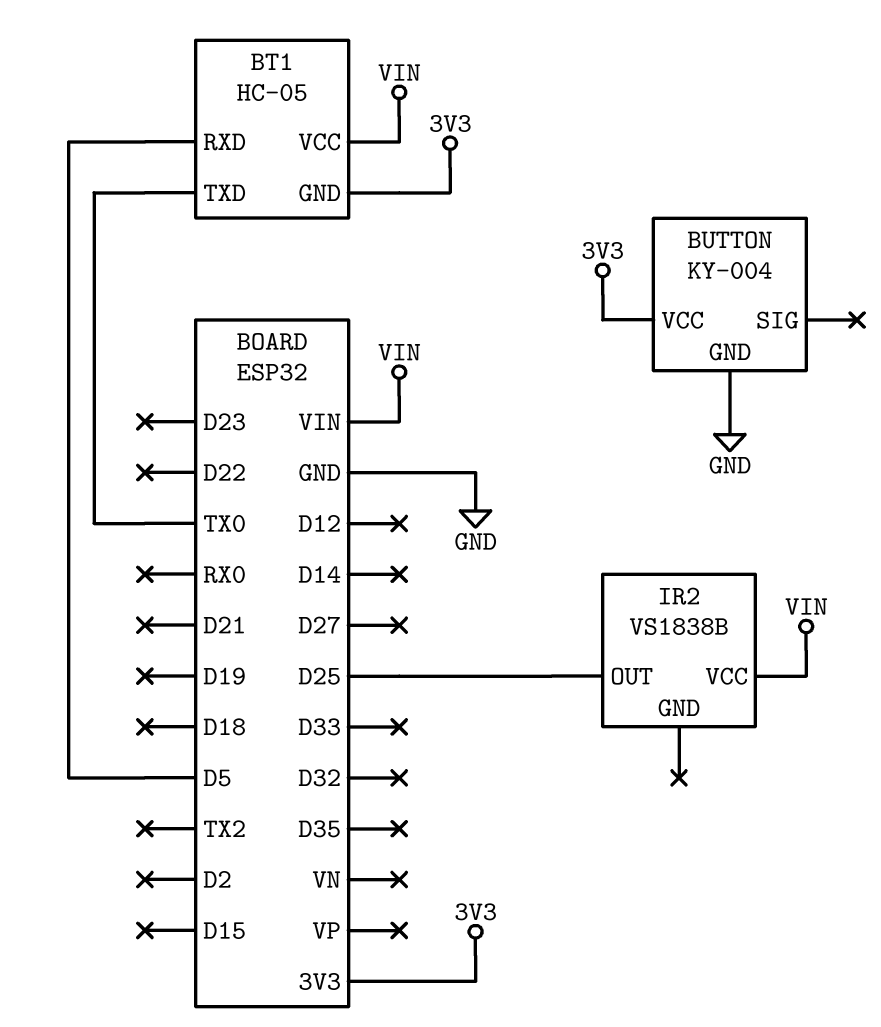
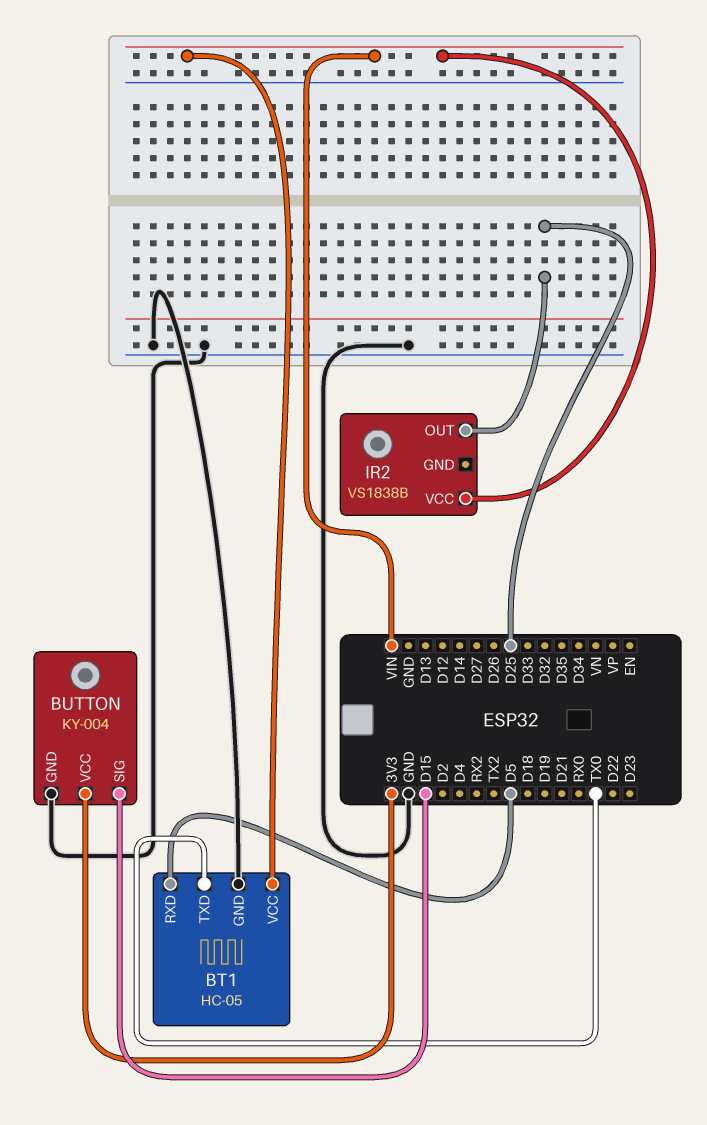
BT1 pin GND: 3V3 -> GND
BUTTON pin SIG: none -> D15

